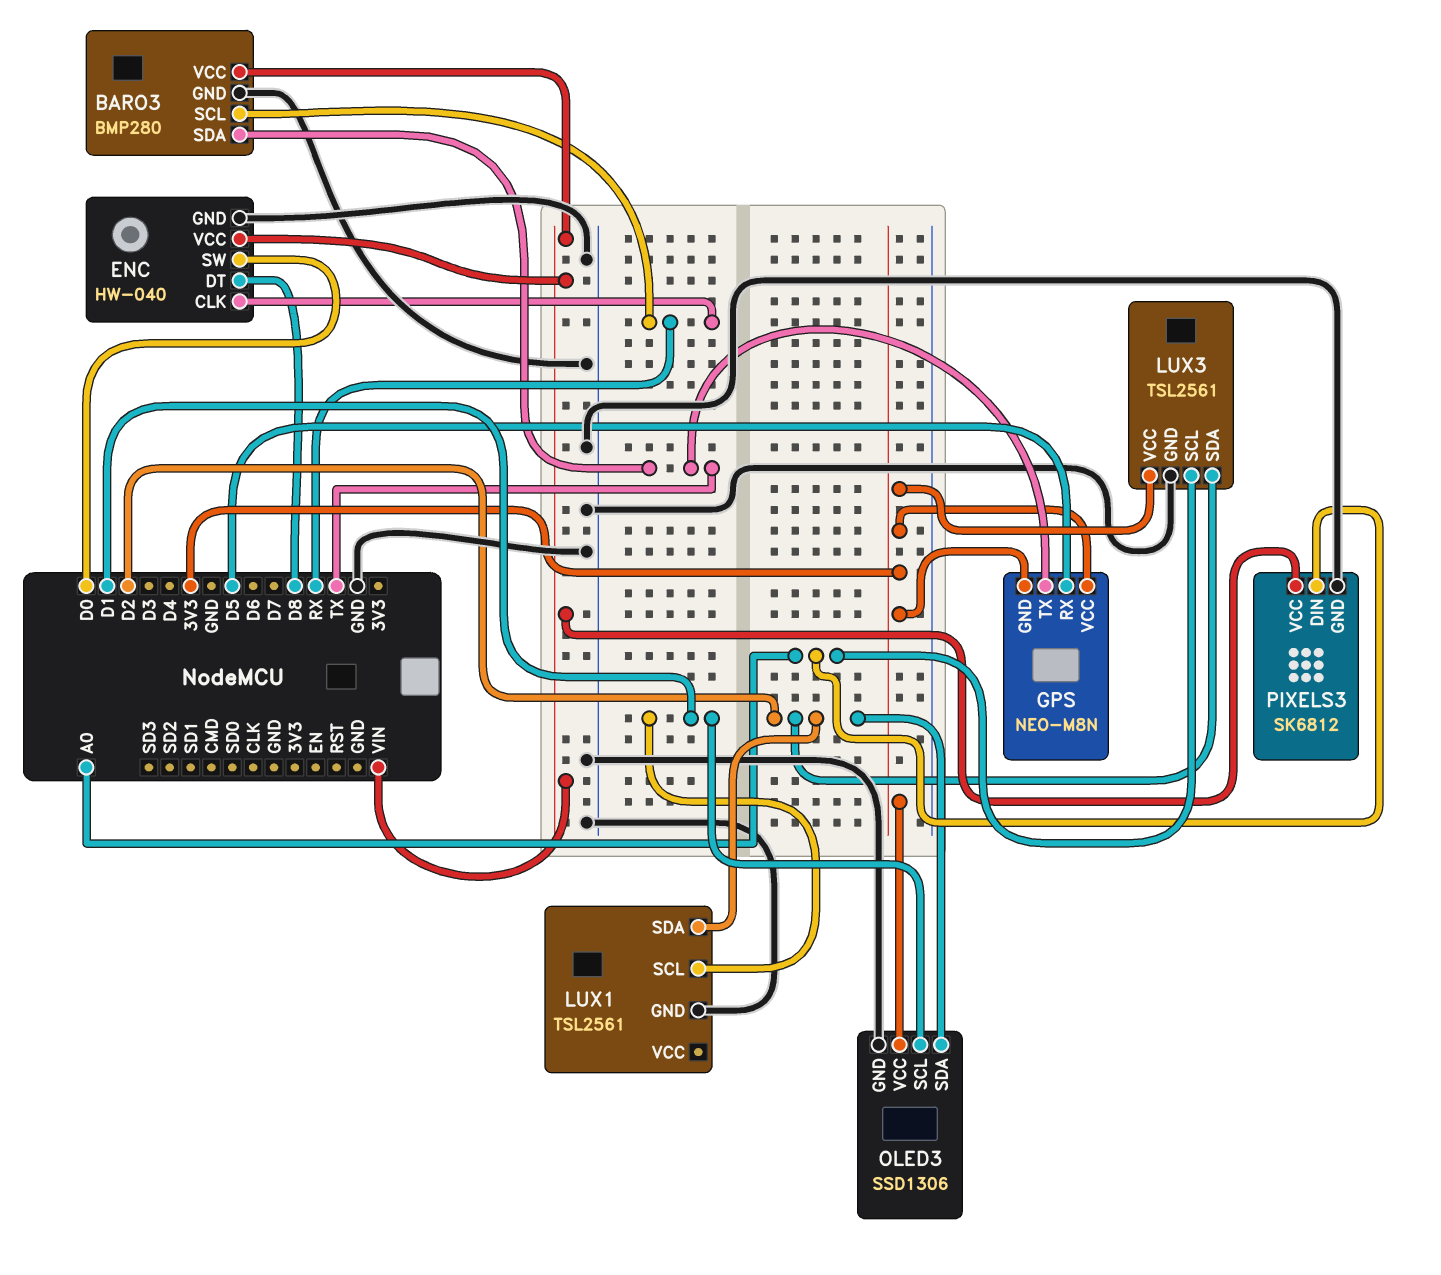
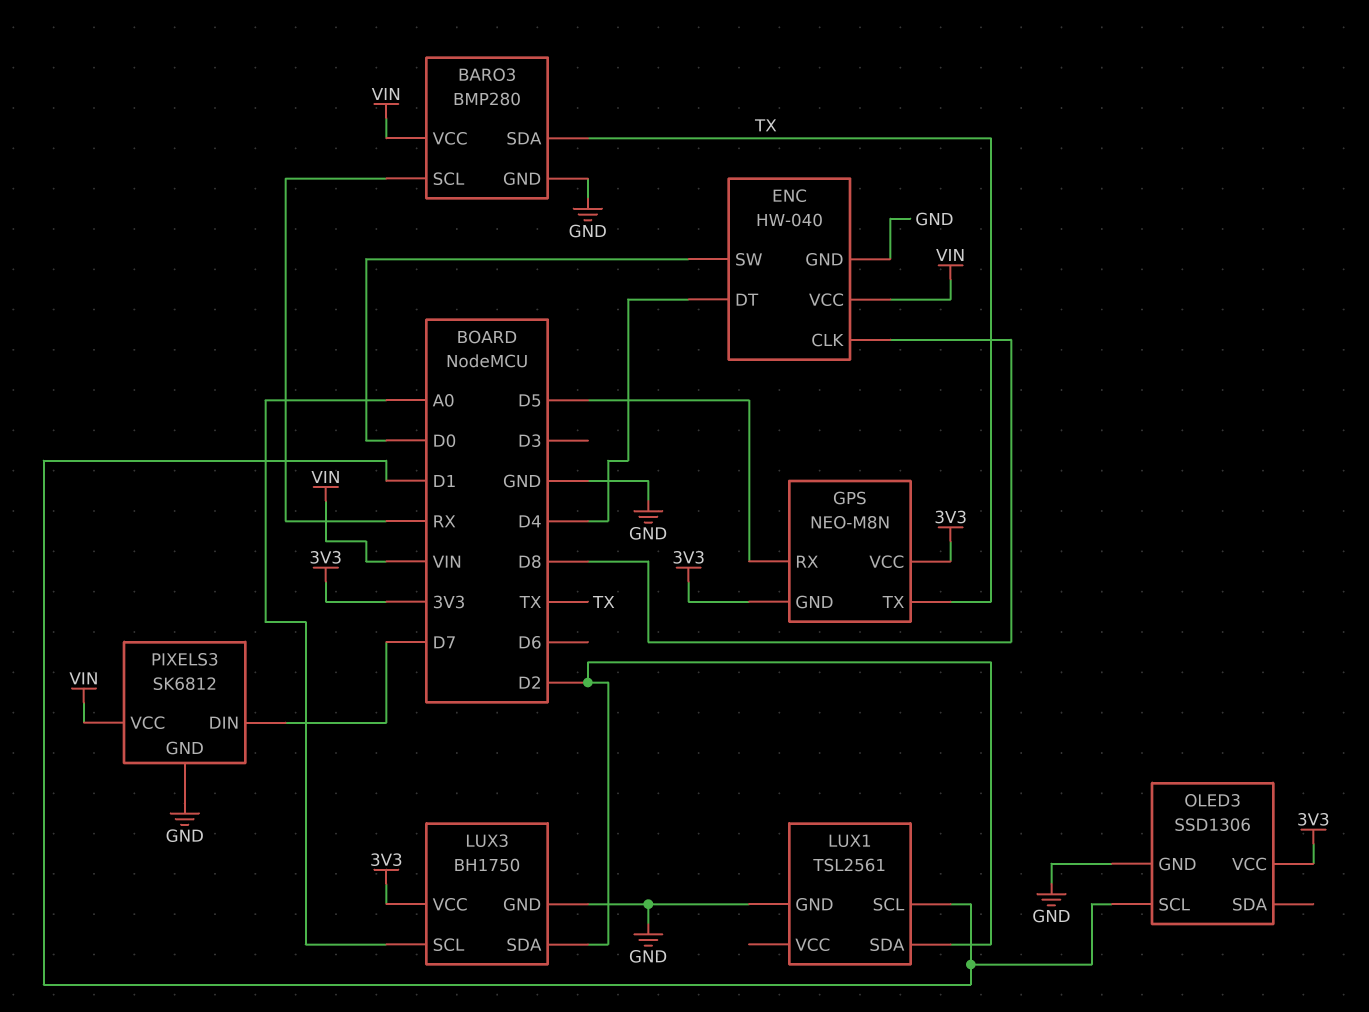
ENC pin CLK: RX -> D8
ENC pin DT: D8 -> D4
LUX3: TSL2561 -> BH1750
OLED3 pin SDA: D2 -> none
PIXELS3 pin DIN: A0 -> D7

